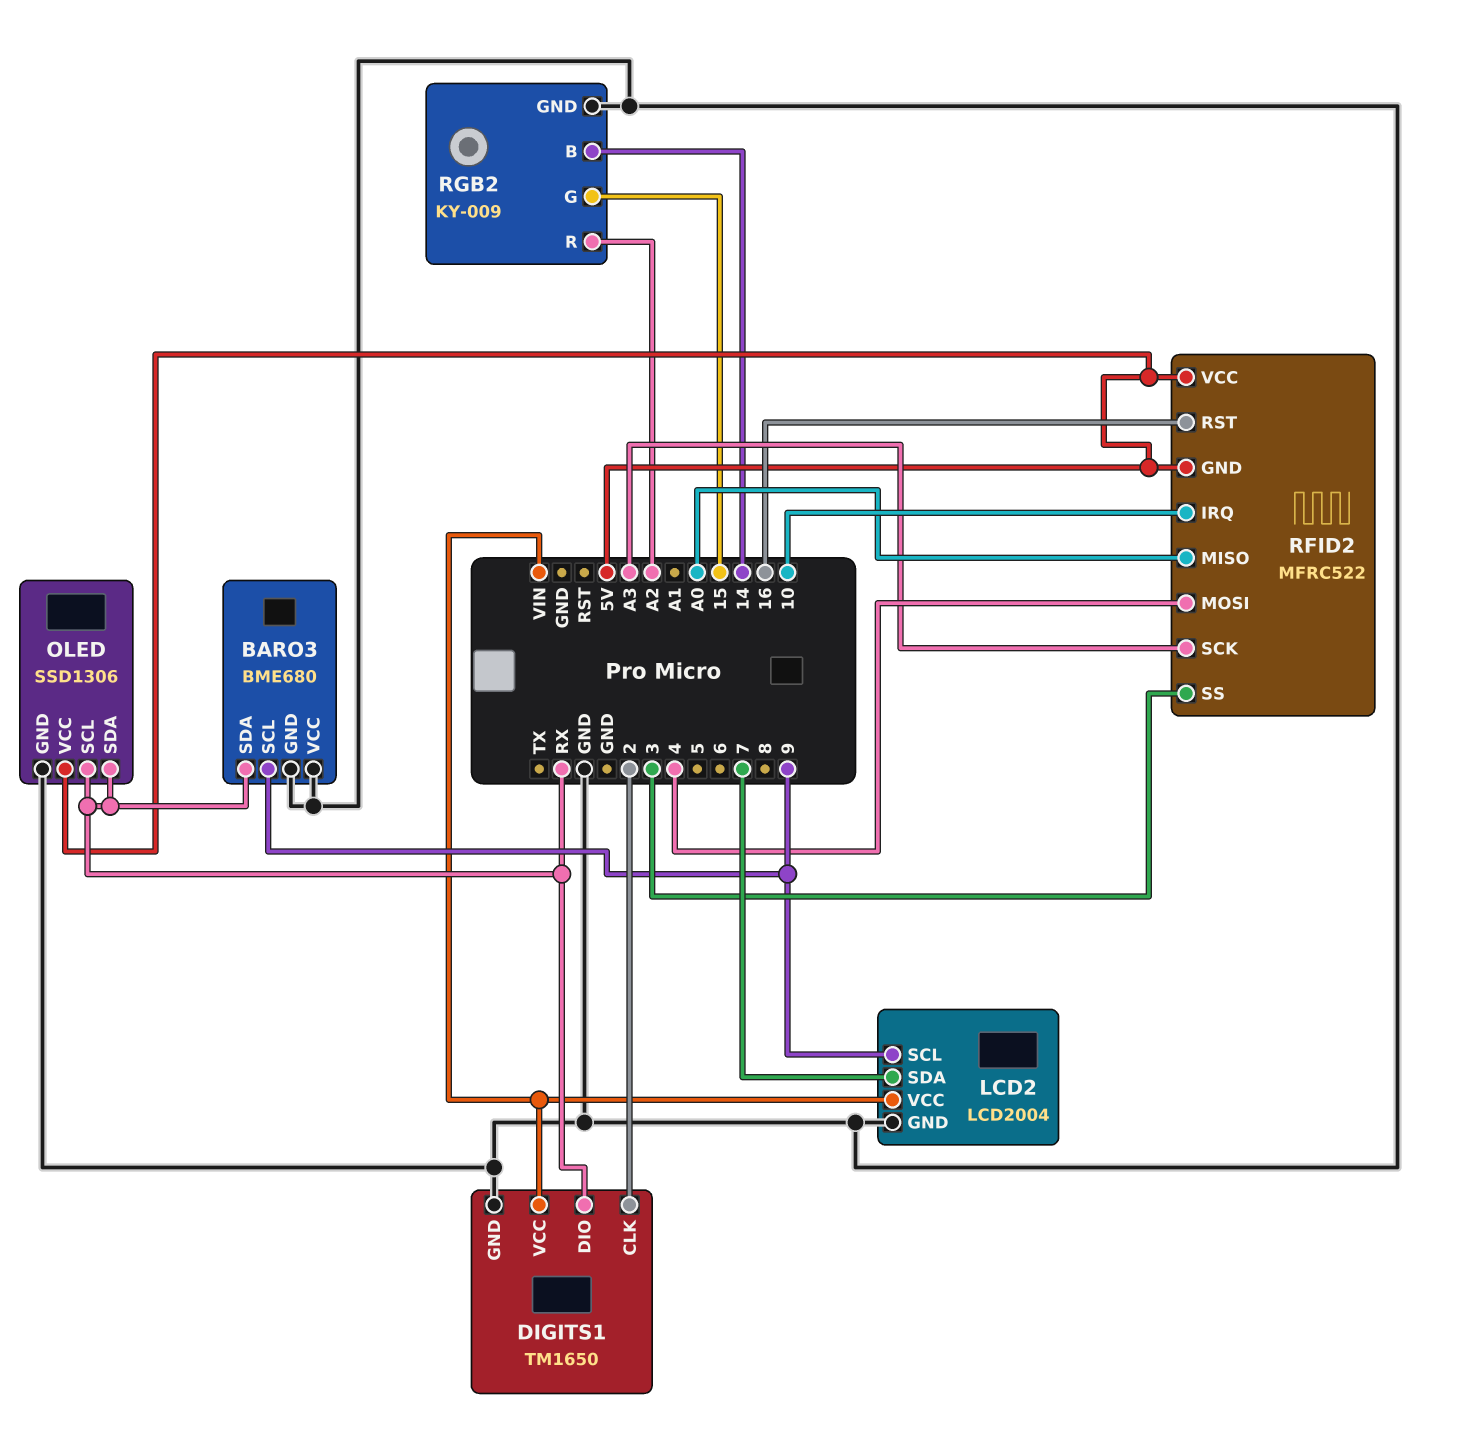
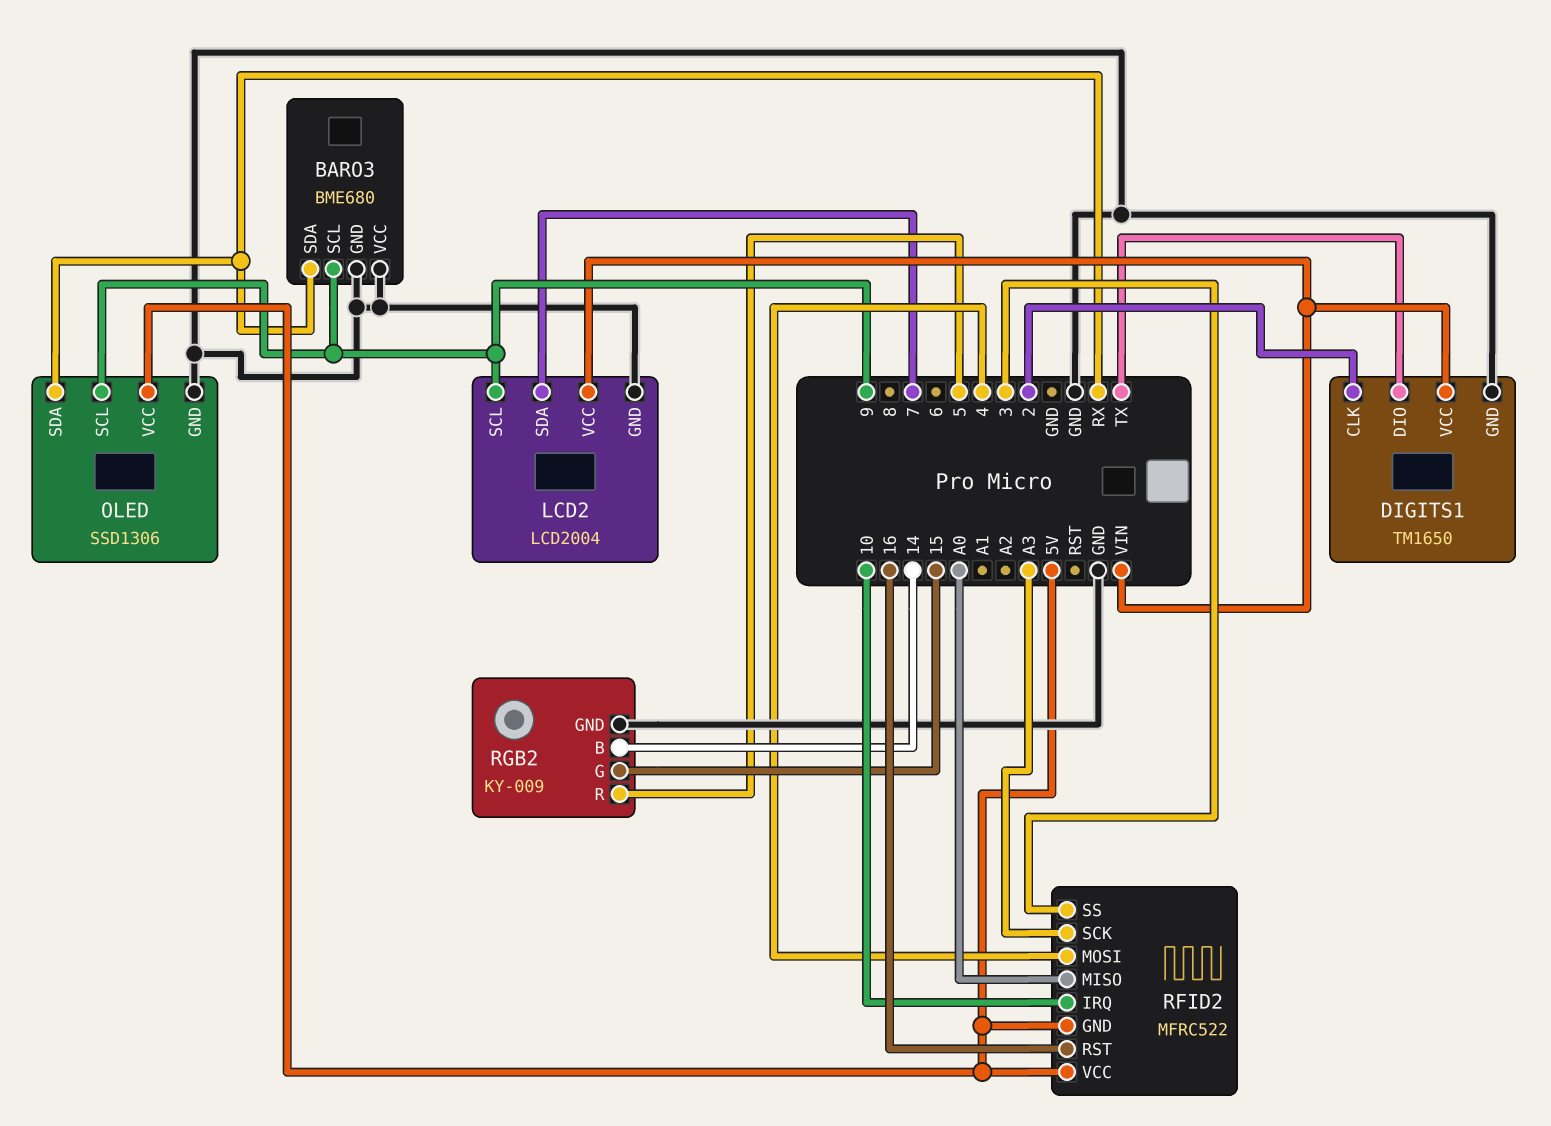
DIGITS1 pin DIO: RX -> TX
OLED pin SCL: RX -> 9
RGB2 pin R: A2 -> 5

